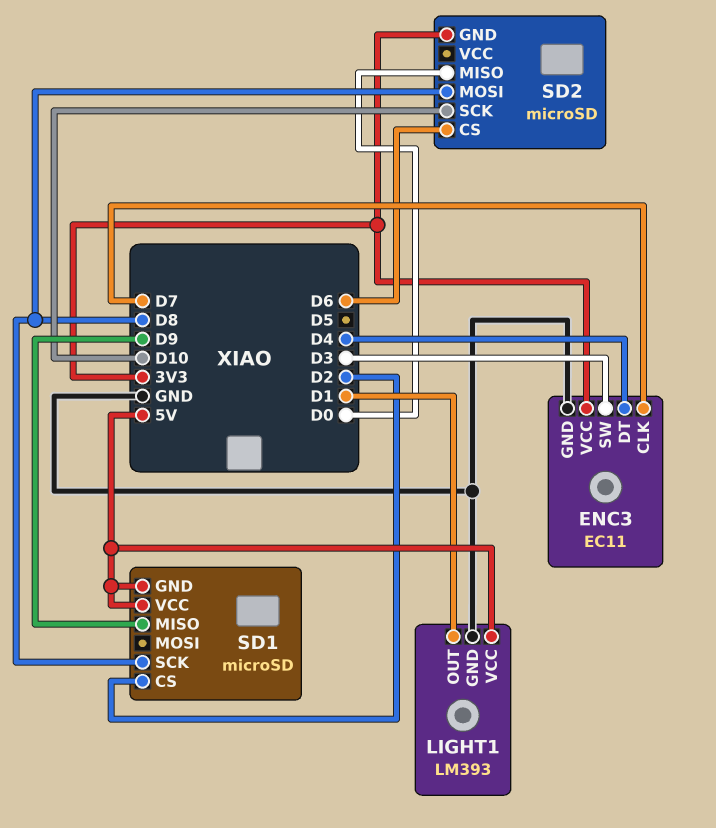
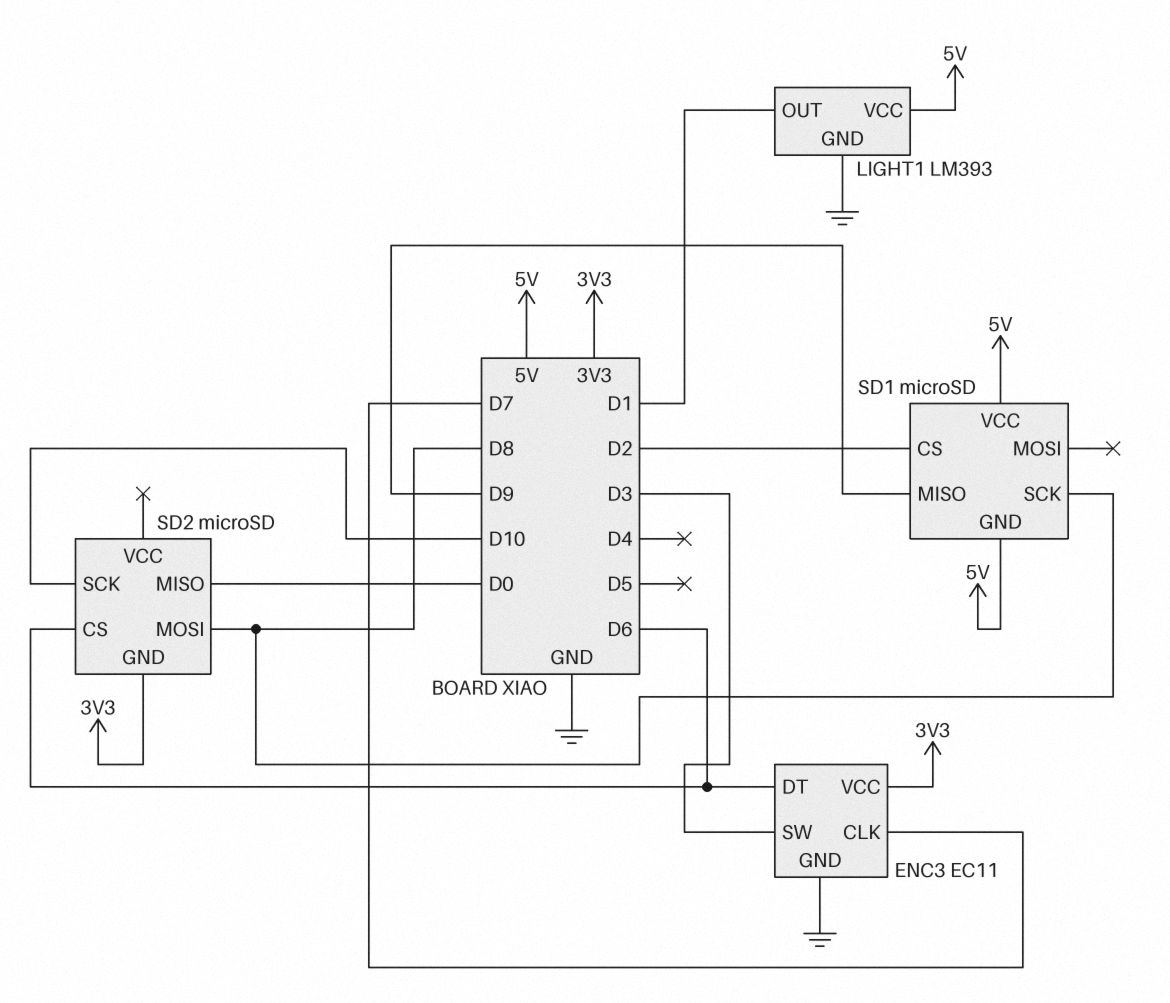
ENC3 pin DT: D4 -> D6

